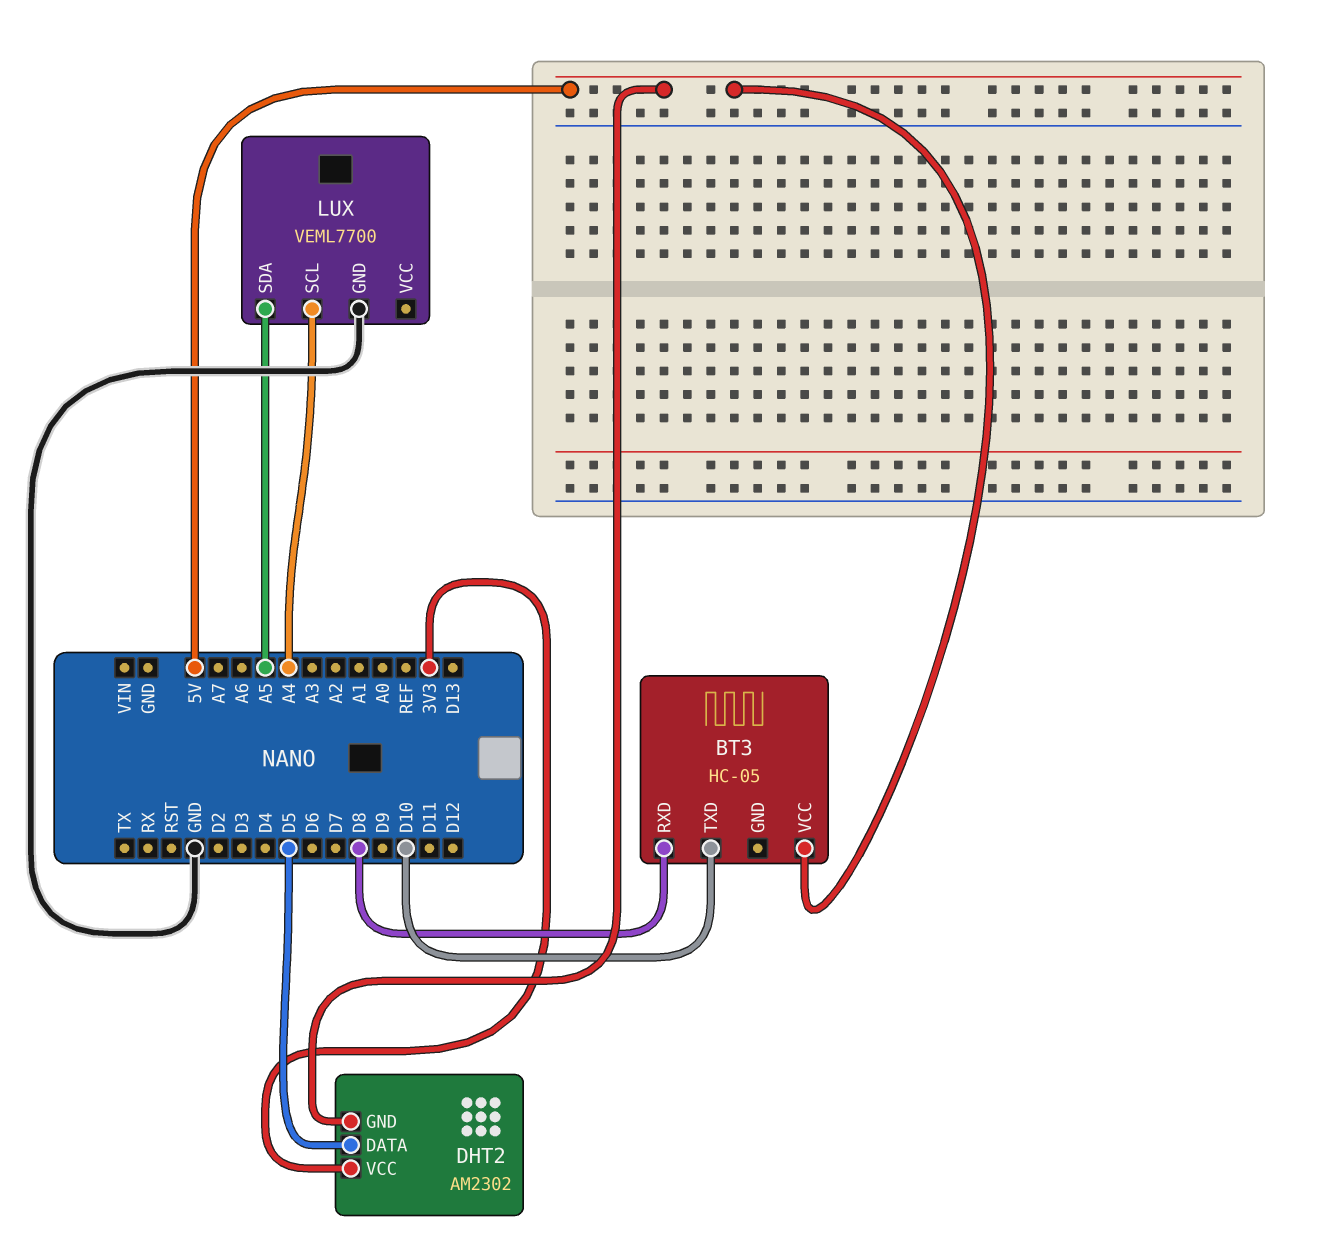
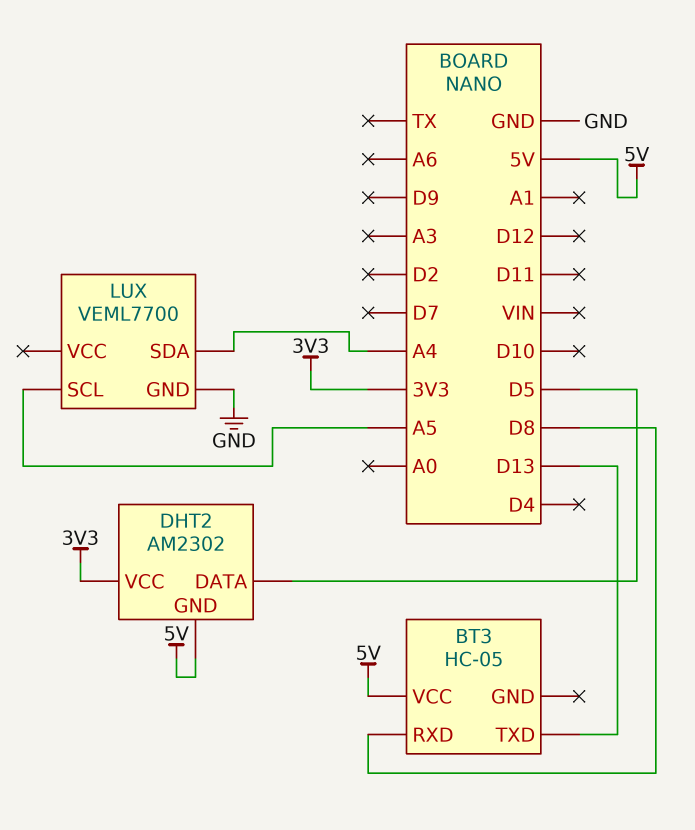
BT3 pin TXD: D10 -> D13
LUX pin SCL: A4 -> A5
LUX pin SDA: A5 -> A4

